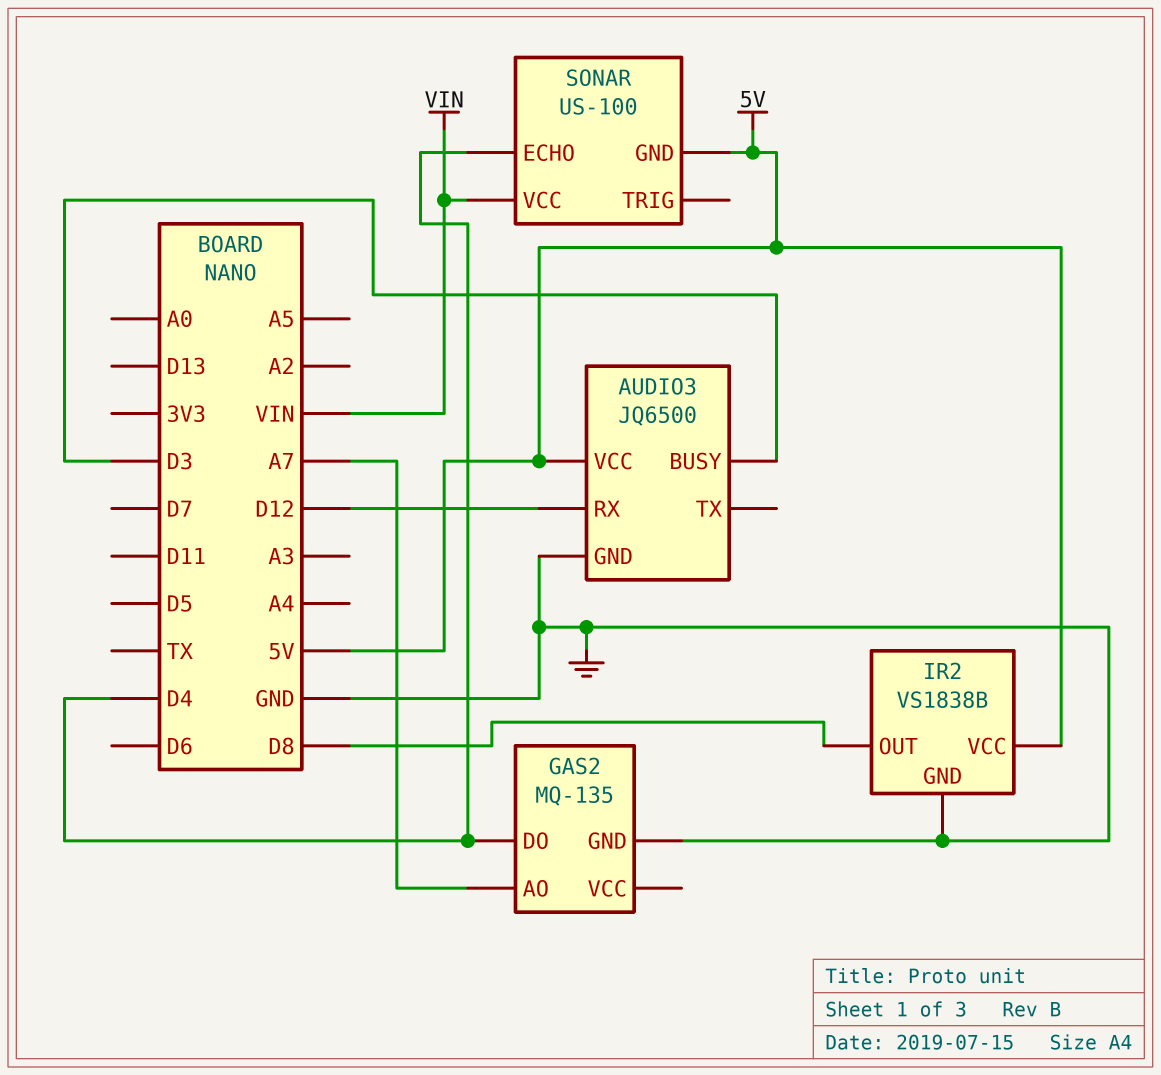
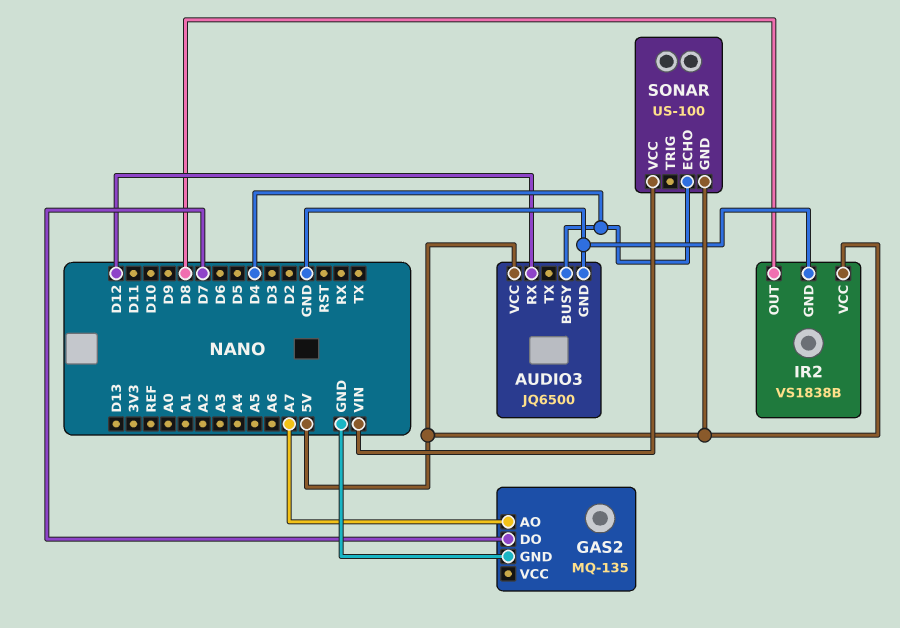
AUDIO3 pin BUSY: D3 -> D4
GAS2 pin DO: D4 -> D7

